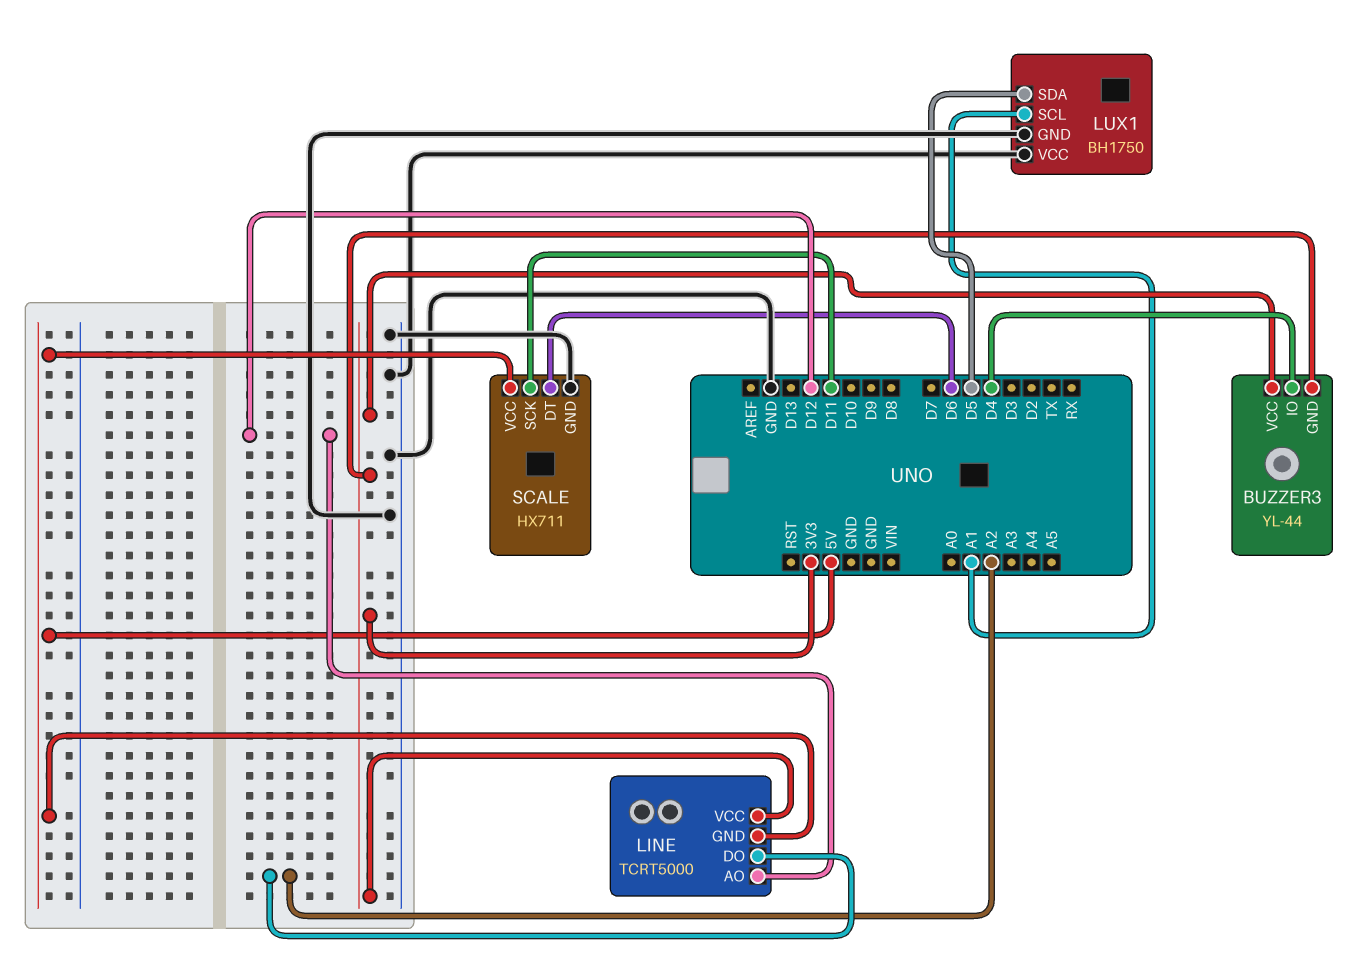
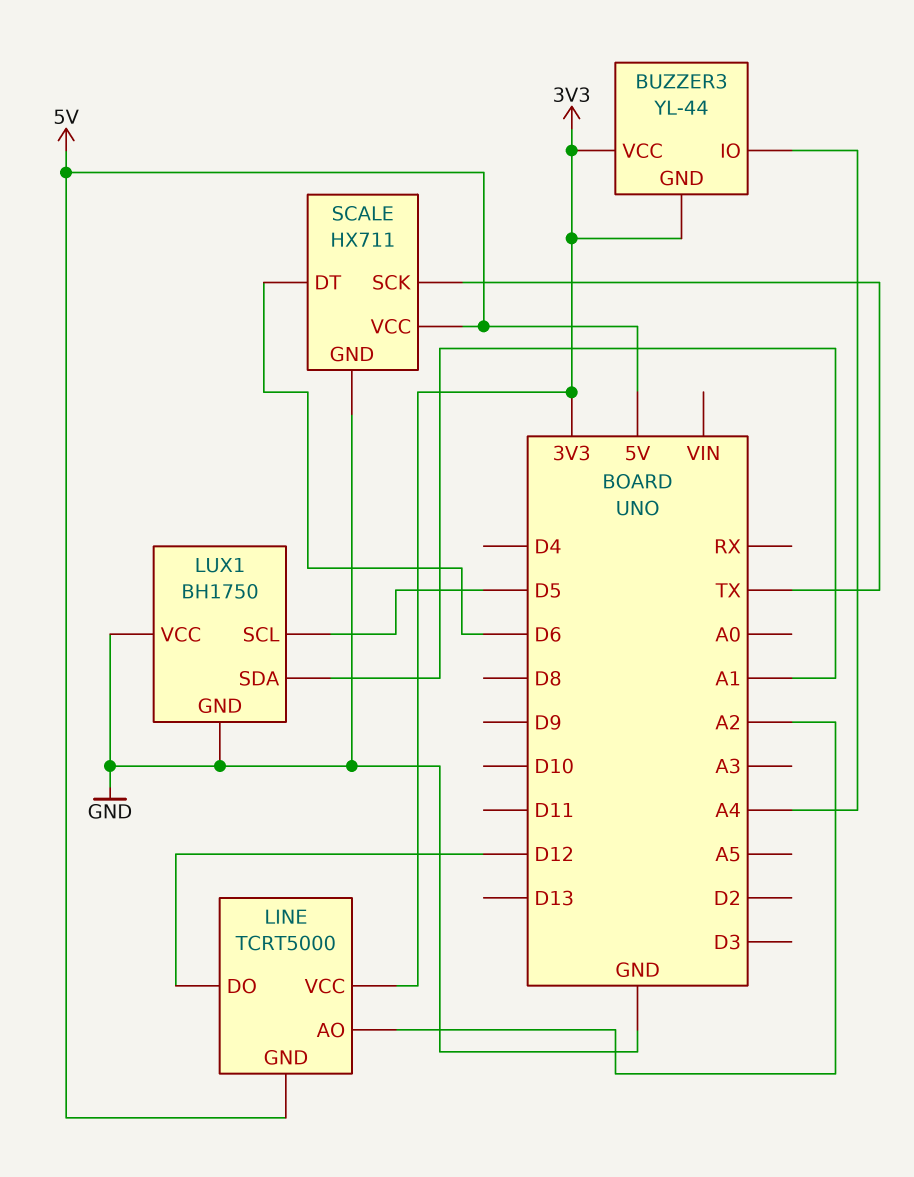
BUZZER3 pin IO: D4 -> A4
LINE pin AO: D12 -> A2
LINE pin DO: A2 -> D12
LUX1 pin SCL: A1 -> D5
LUX1 pin SDA: D5 -> A1
SCALE pin SCK: D11 -> TX

